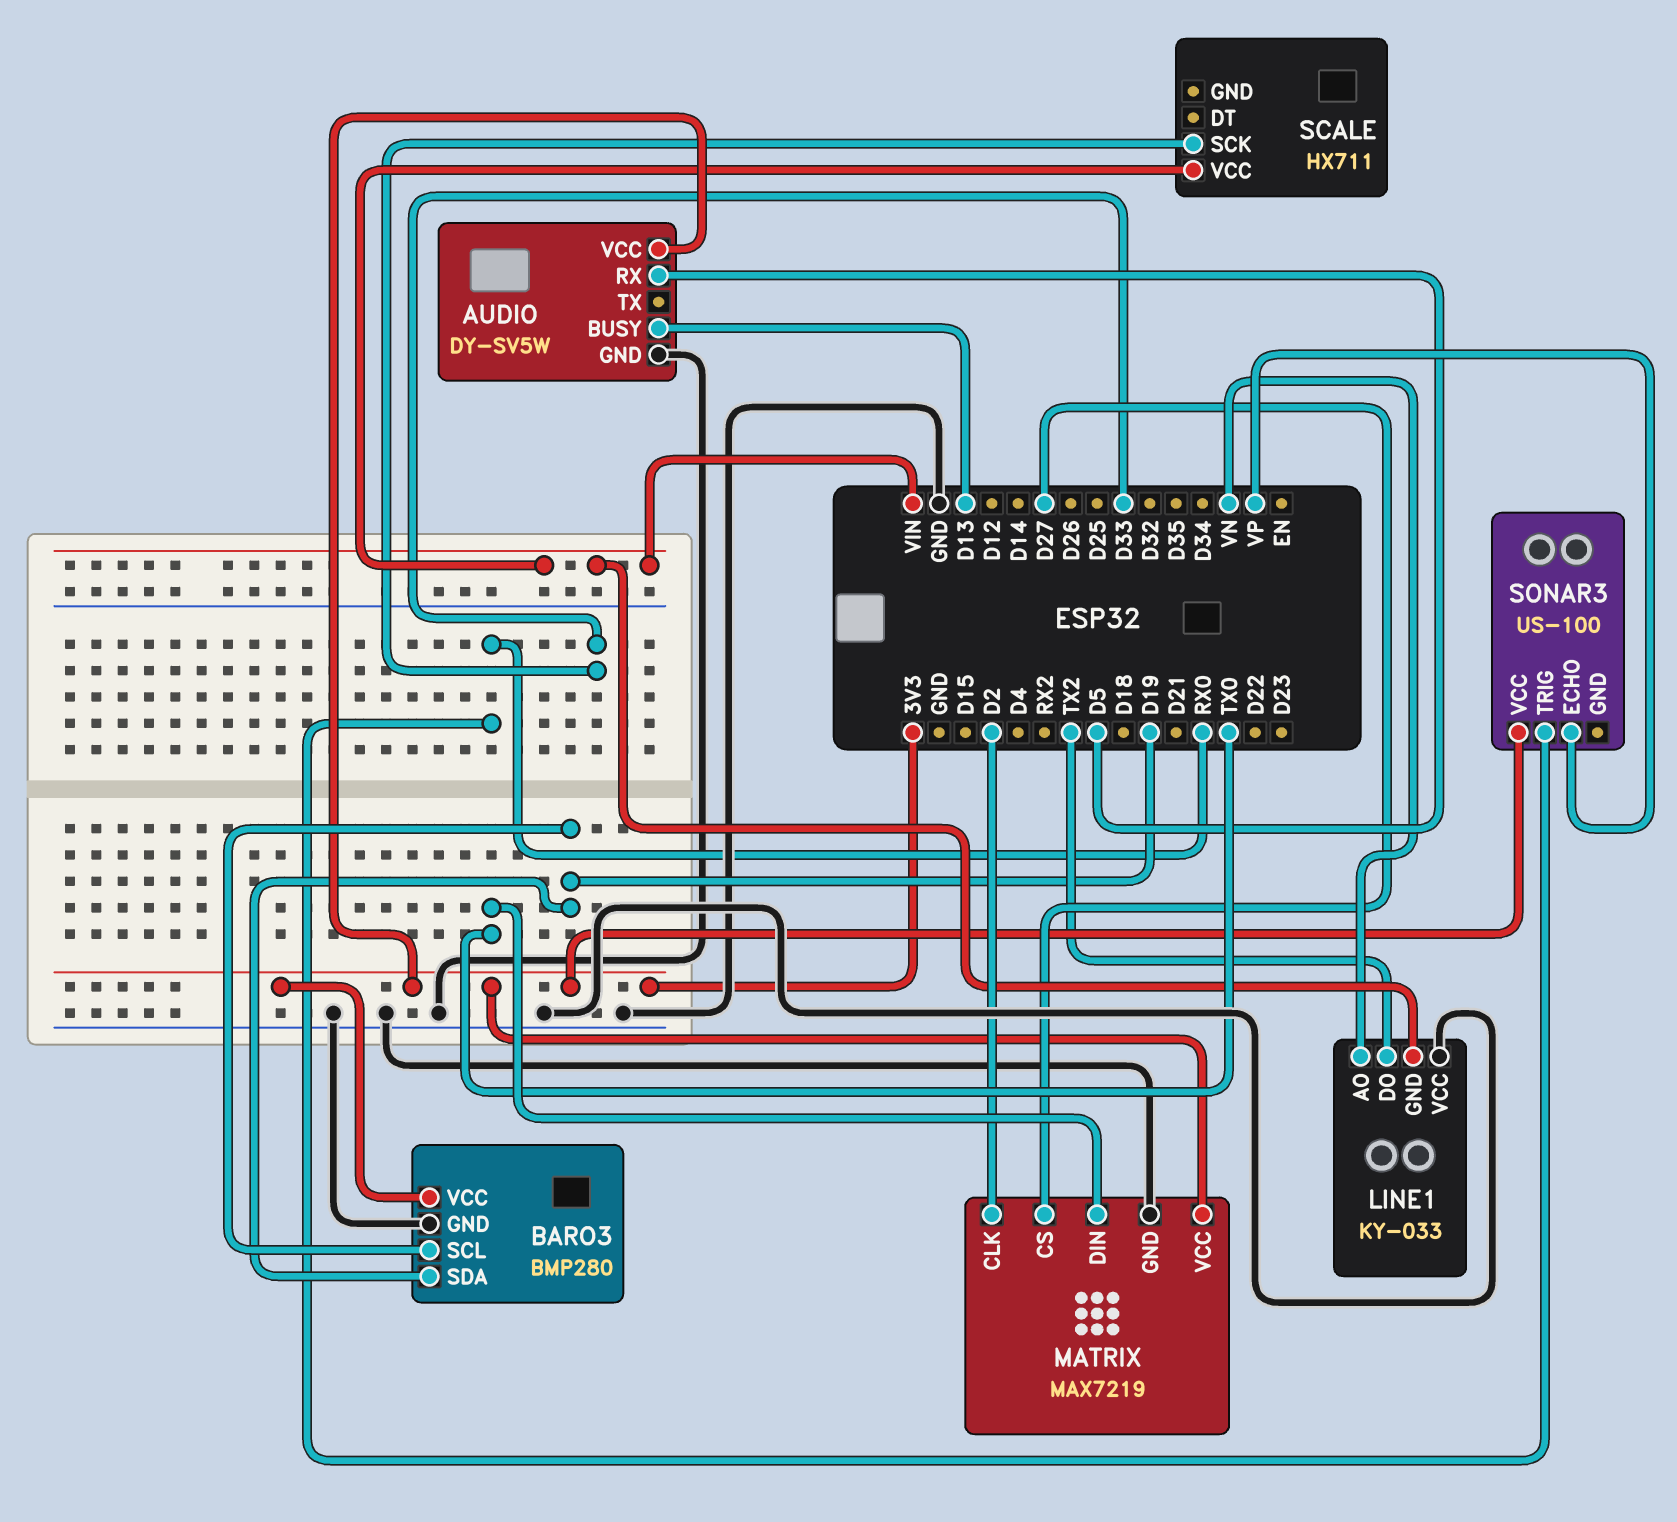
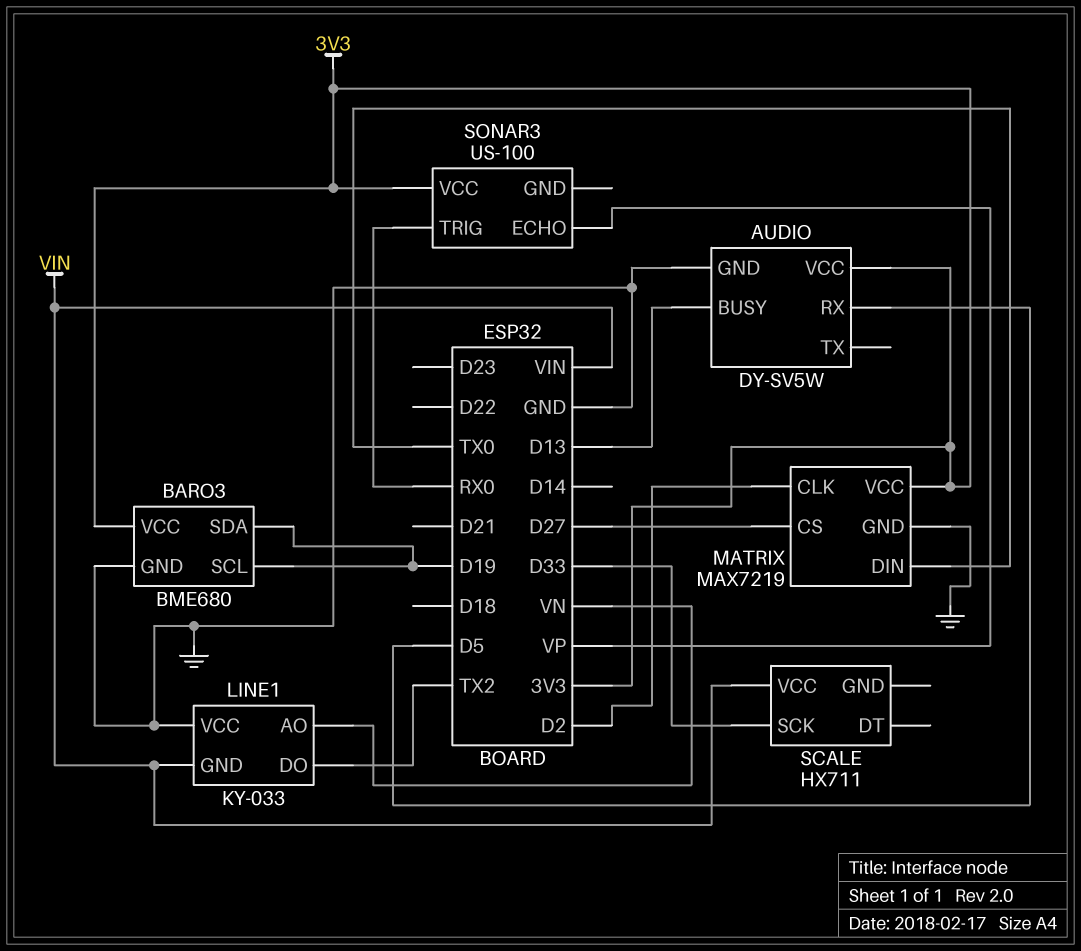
BARO3: BMP280 -> BME680

